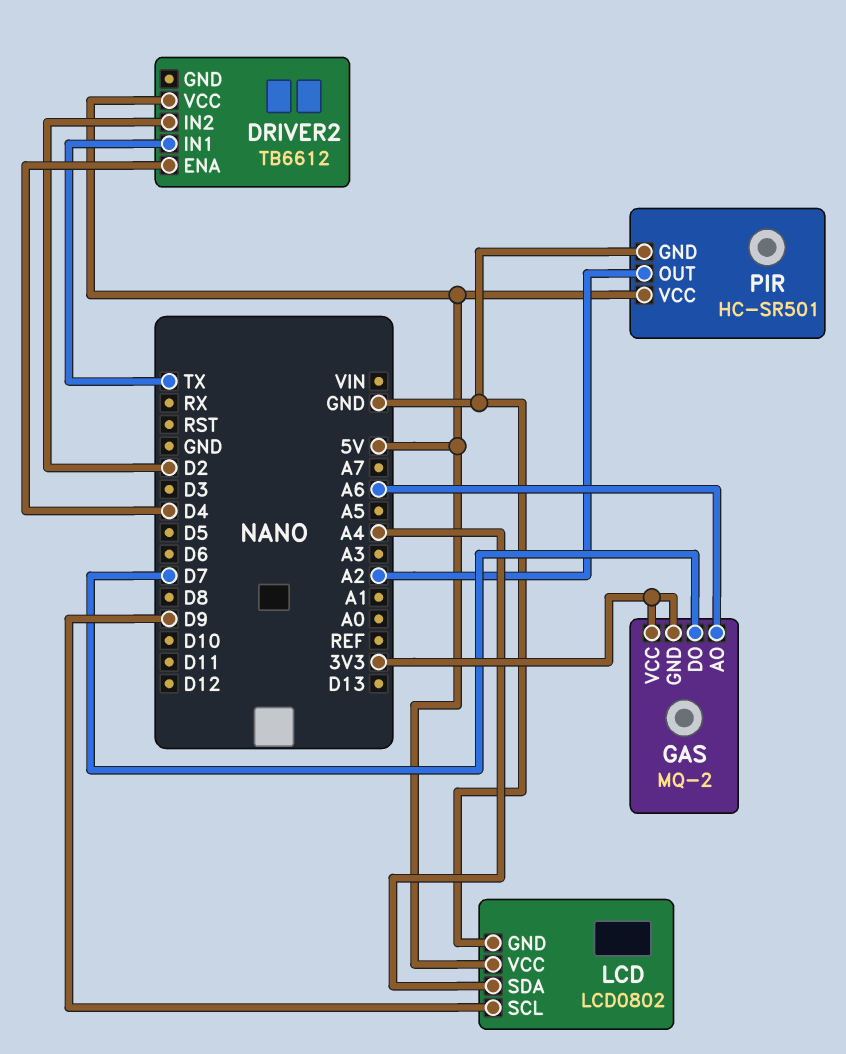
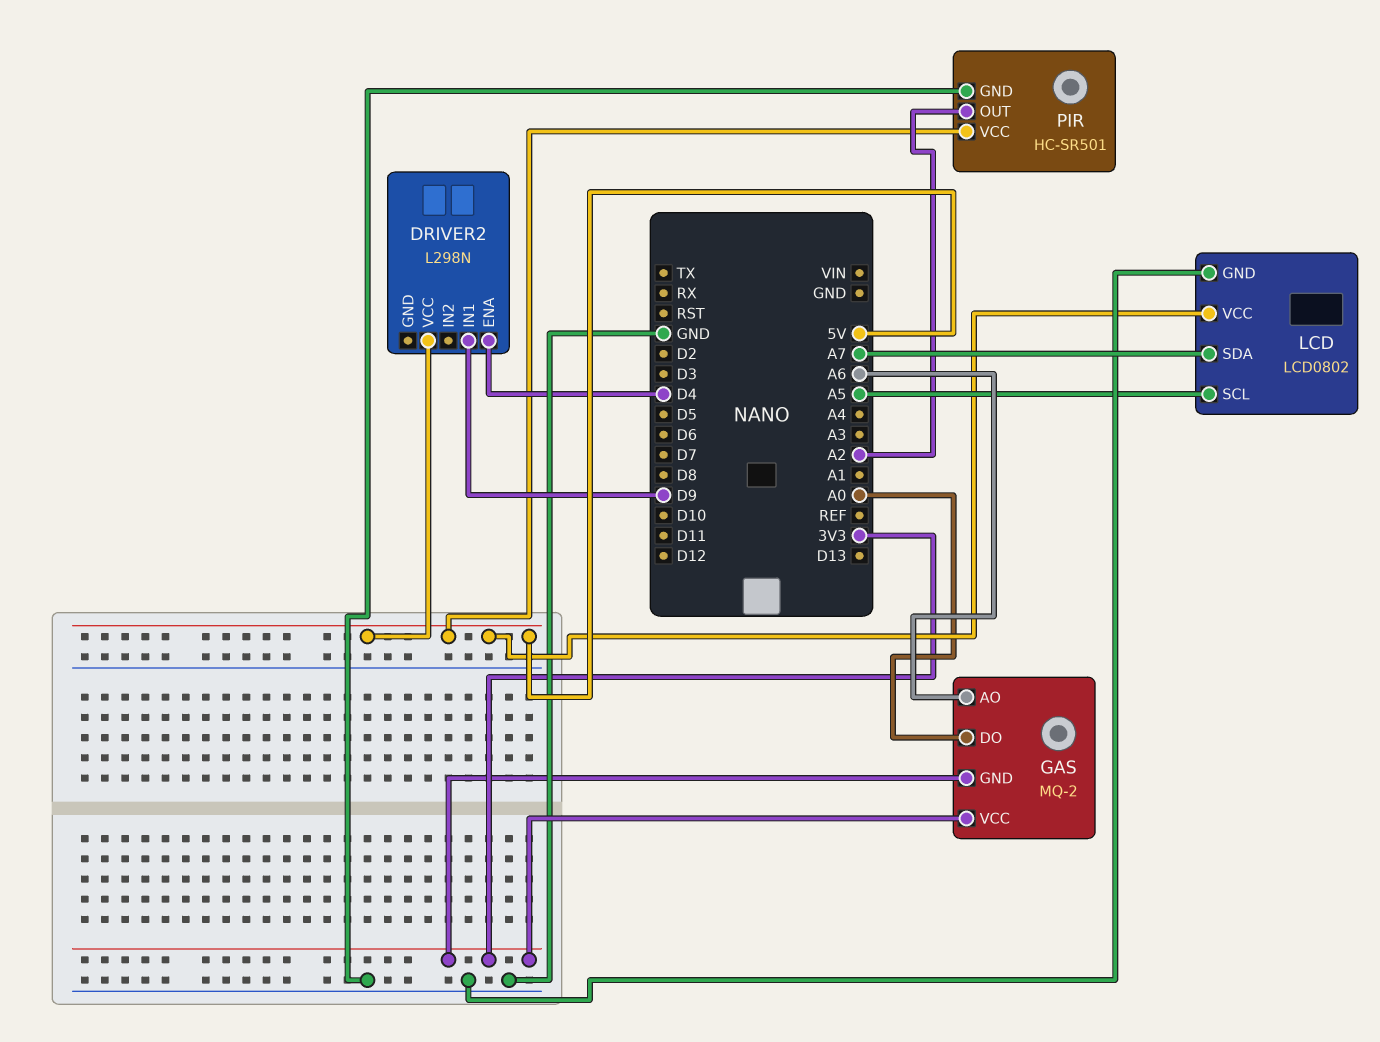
DRIVER2: TB6612 -> L298N
DRIVER2 pin IN1: TX -> D9
DRIVER2 pin IN2: D2 -> none
GAS pin DO: D7 -> A0
LCD pin SCL: D9 -> A5
LCD pin SDA: A4 -> A7

